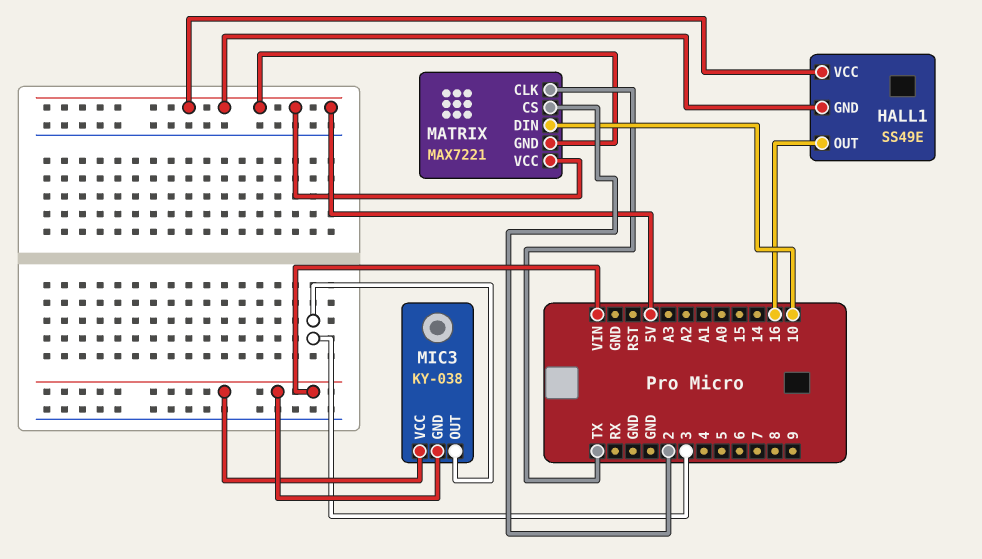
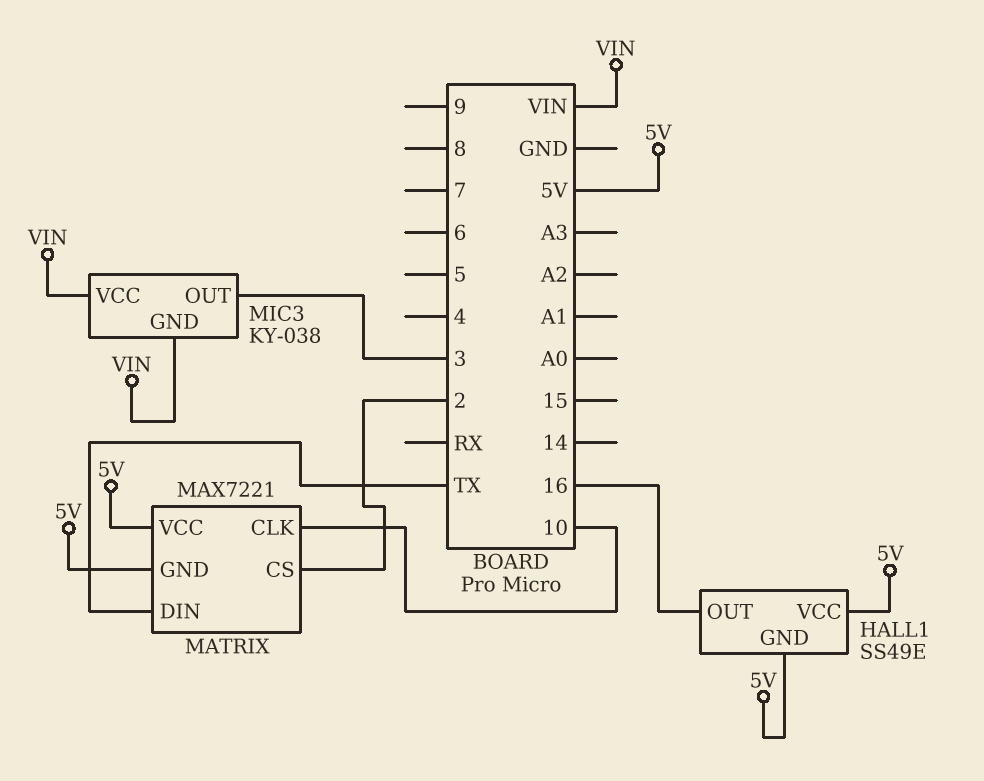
MATRIX pin CLK: TX -> 10
MATRIX pin DIN: 10 -> TX

